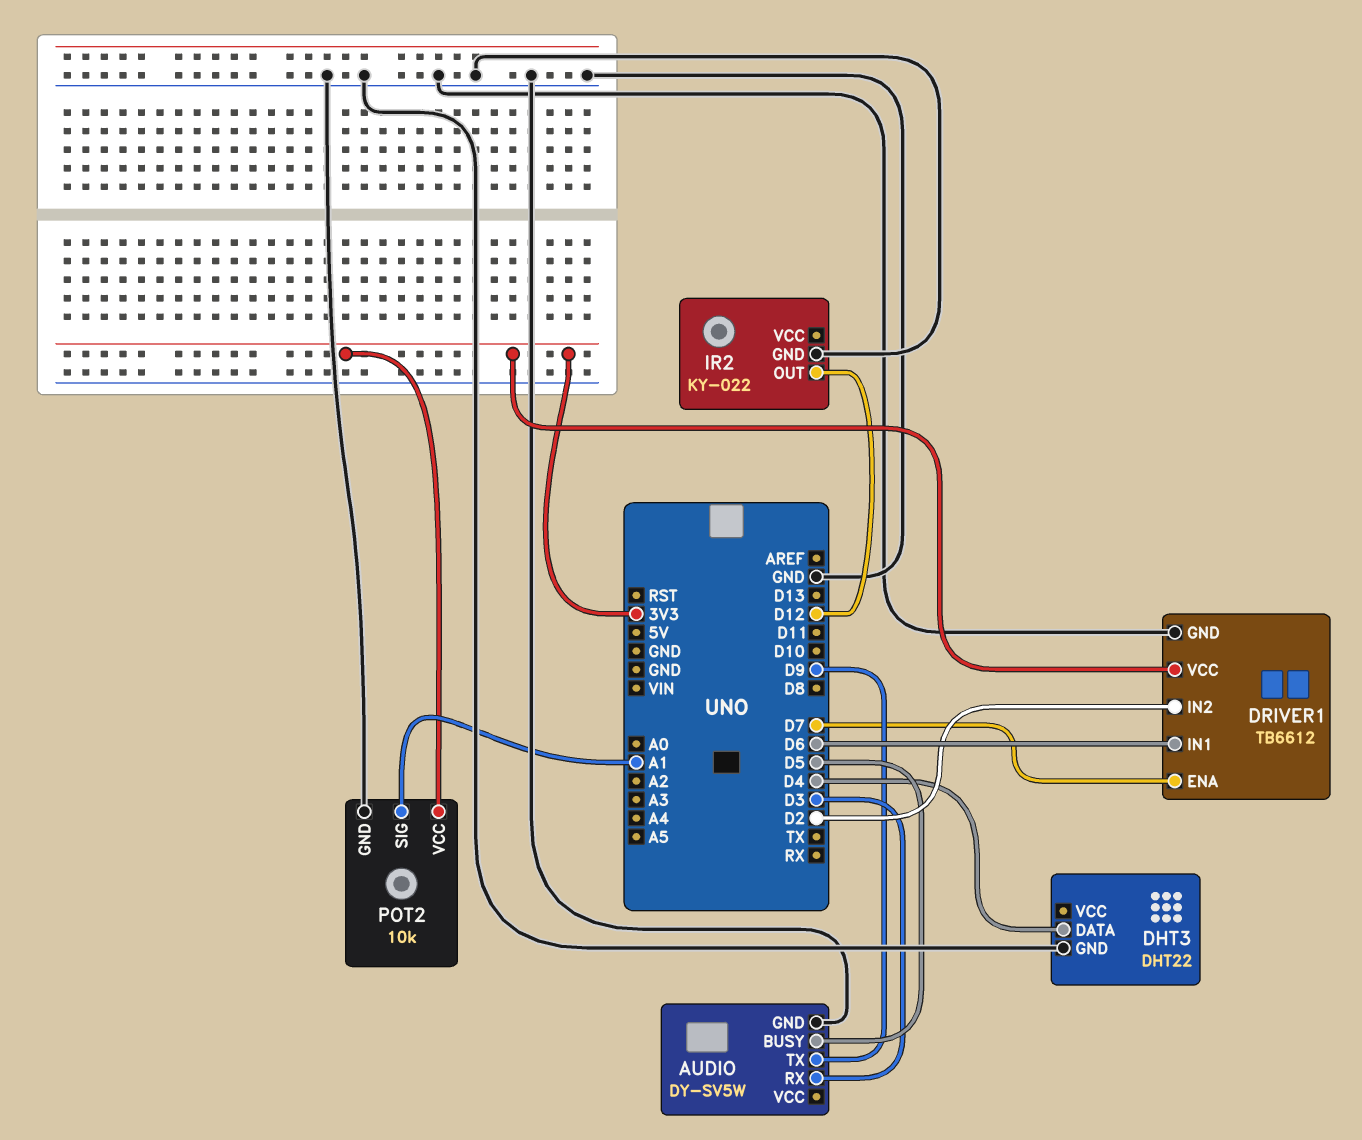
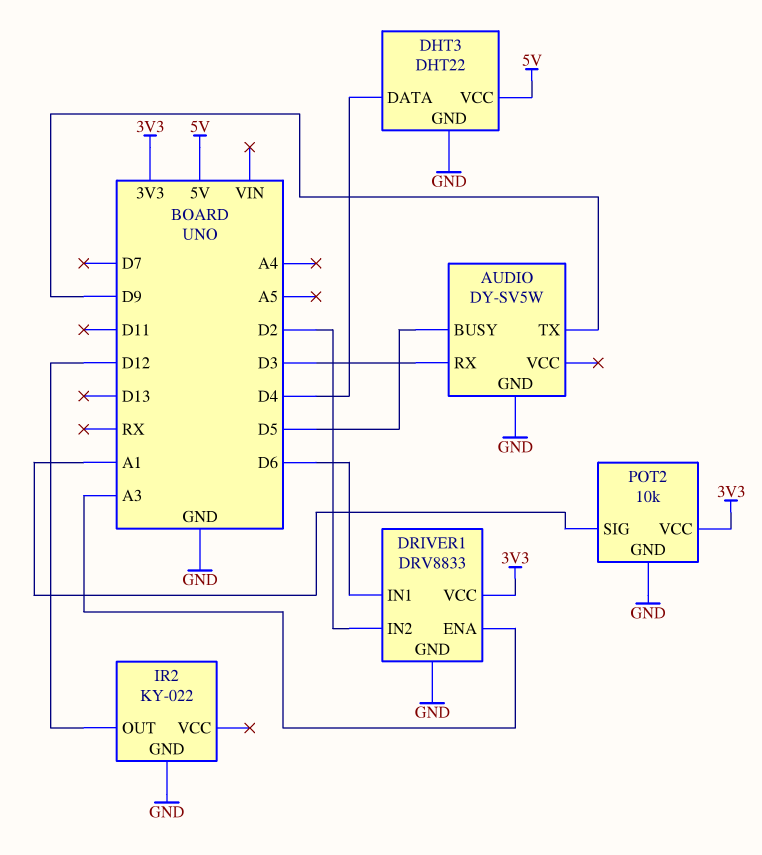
DHT3 pin VCC: none -> 5V
DRIVER1: TB6612 -> DRV8833
DRIVER1 pin ENA: D7 -> A3

